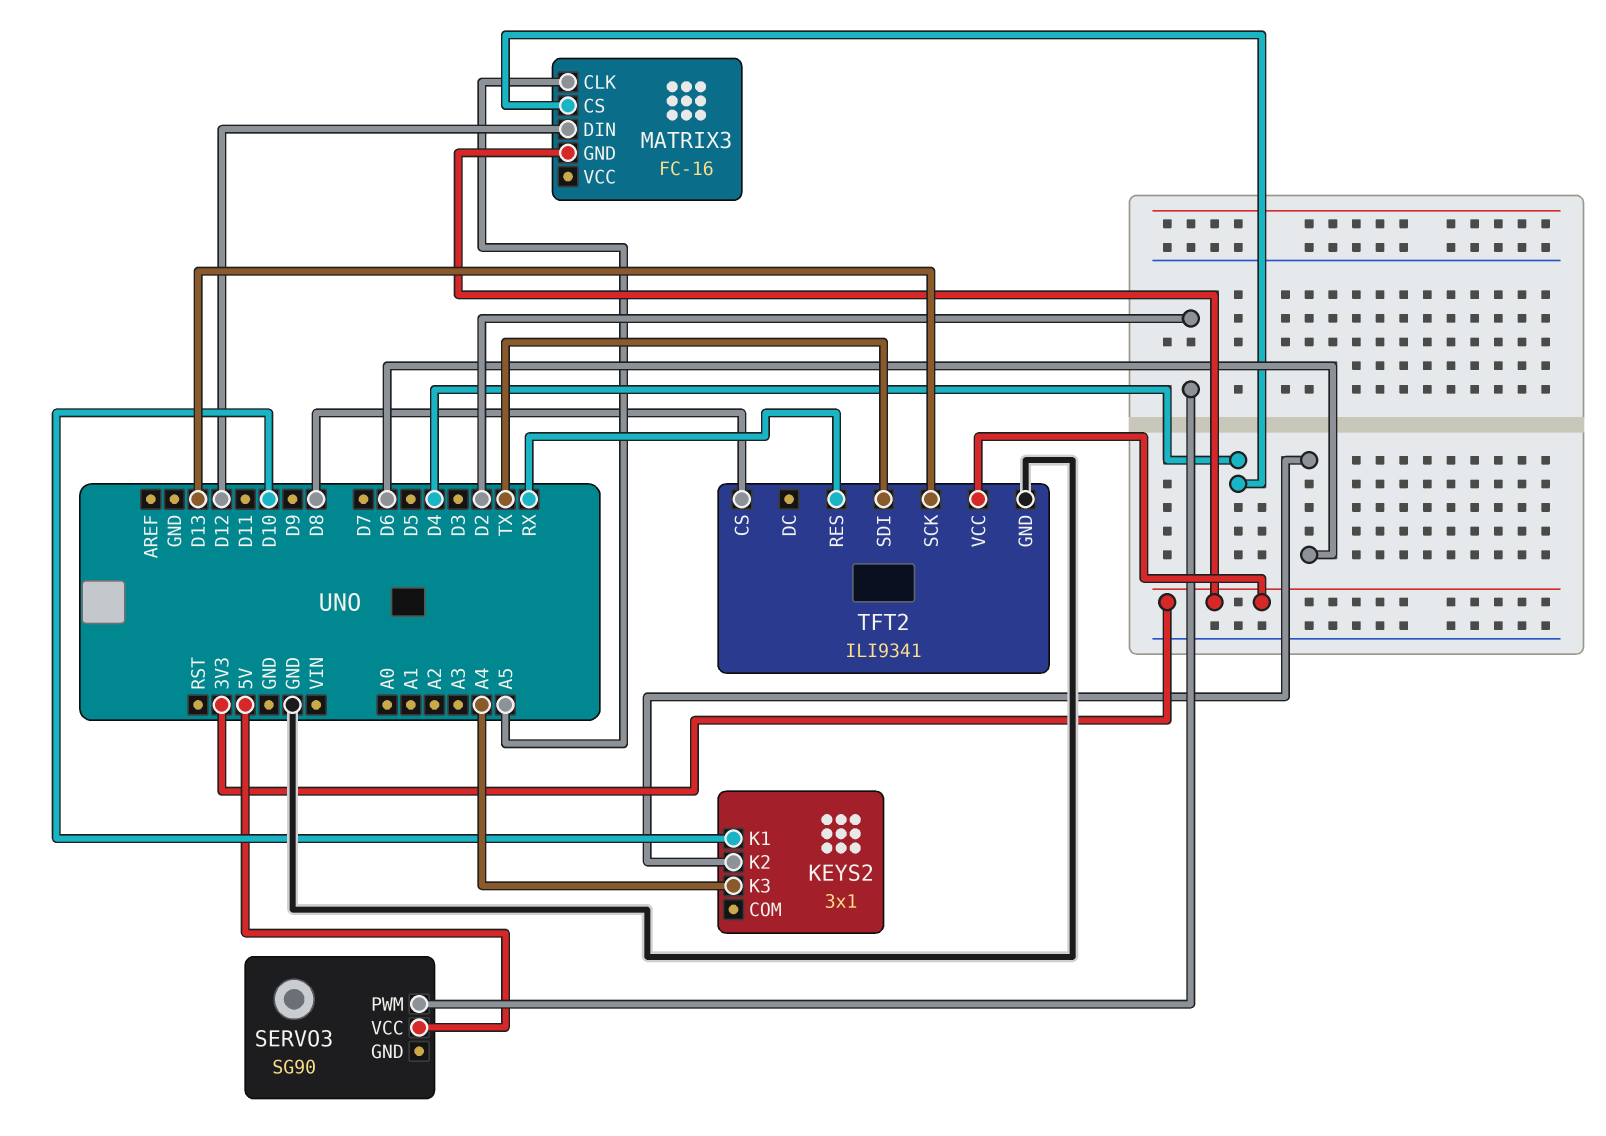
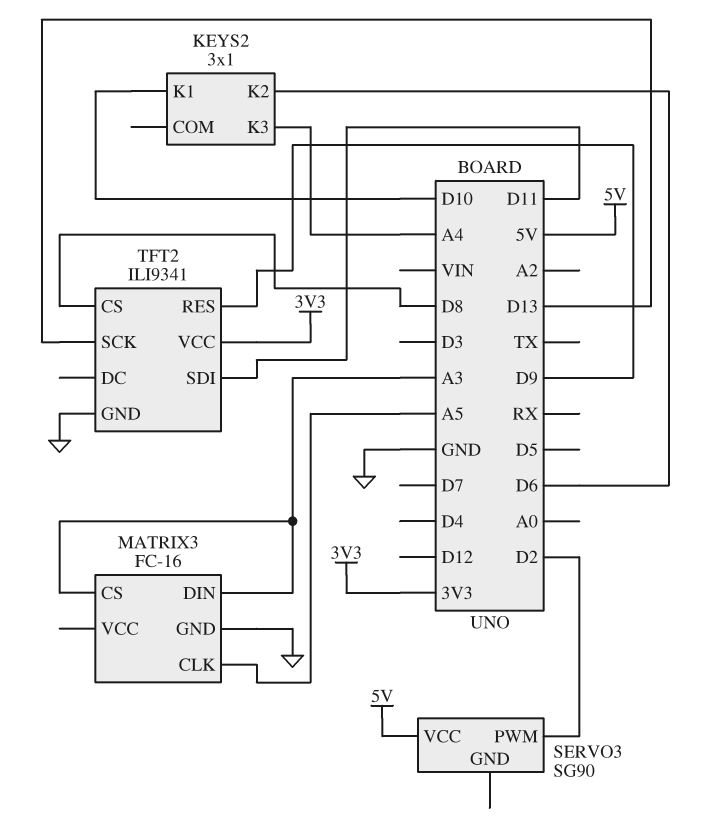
MATRIX3 pin CS: D4 -> A3
MATRIX3 pin DIN: D12 -> A3
MATRIX3 pin GND: 3V3 -> GND
TFT2 pin RES: RX -> D9
TFT2 pin SDI: TX -> D11

